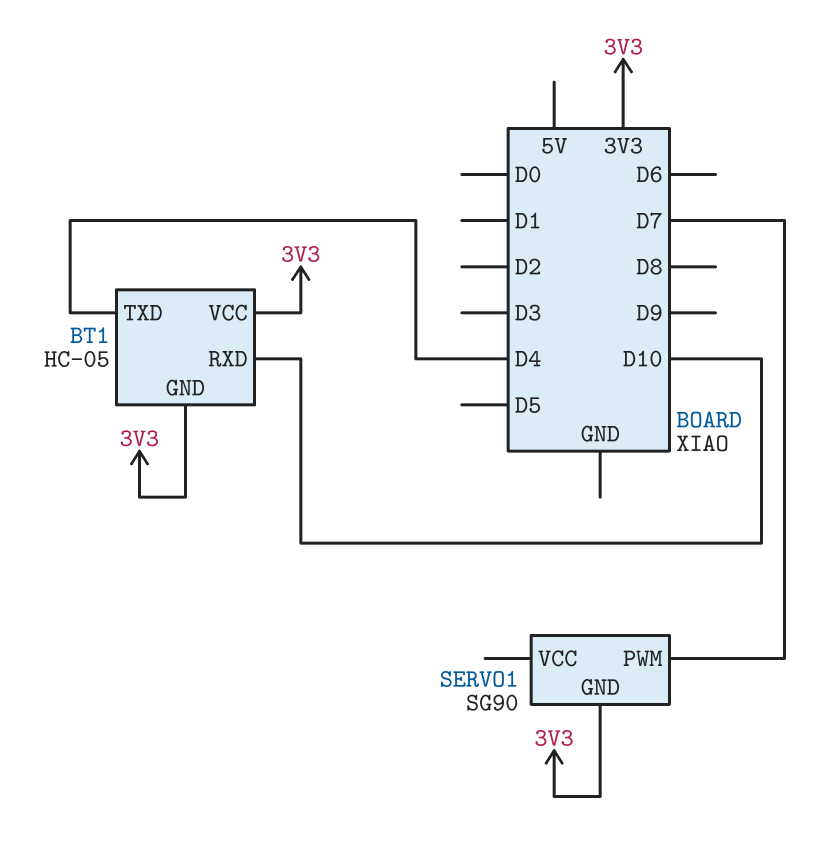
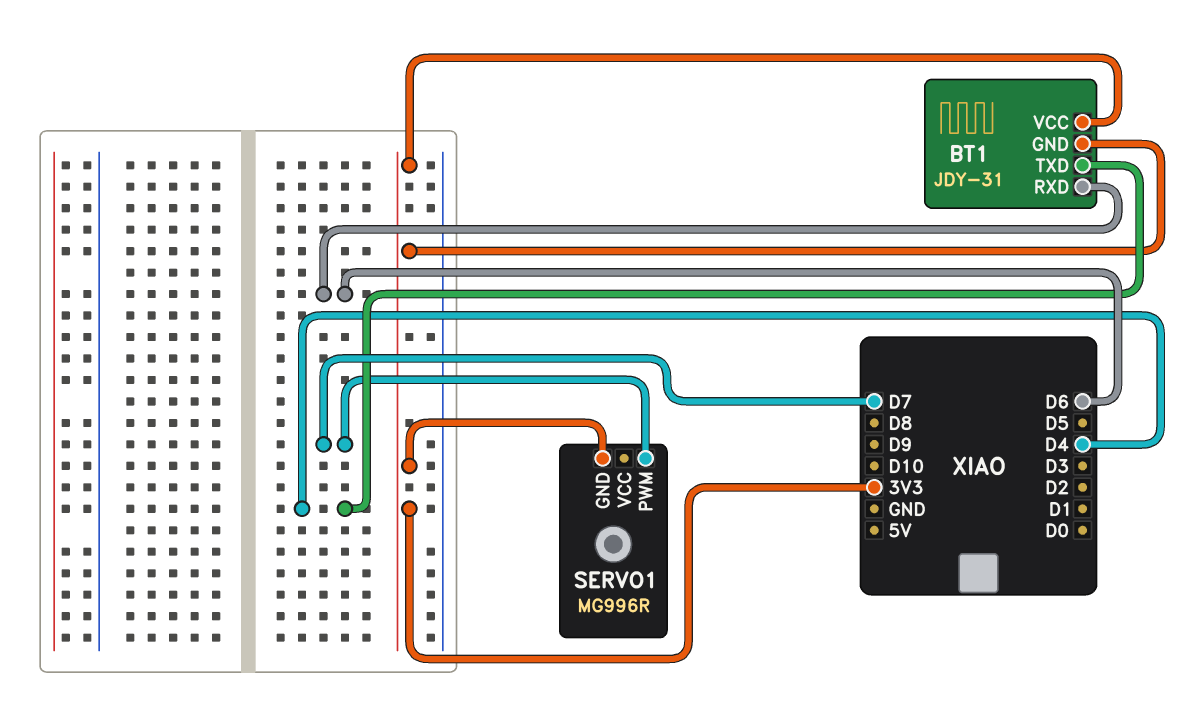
BT1: HC-05 -> JDY-31
BT1 pin RXD: D10 -> D6
SERVO1: SG90 -> MG996R

